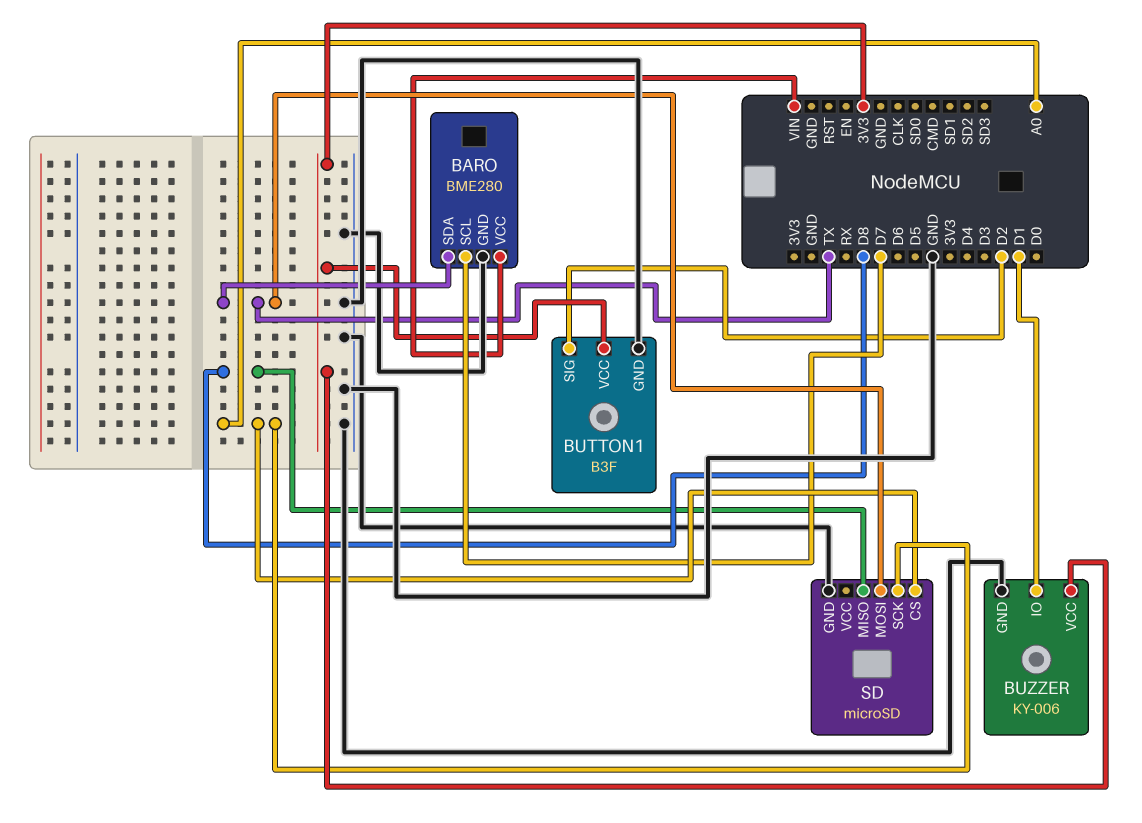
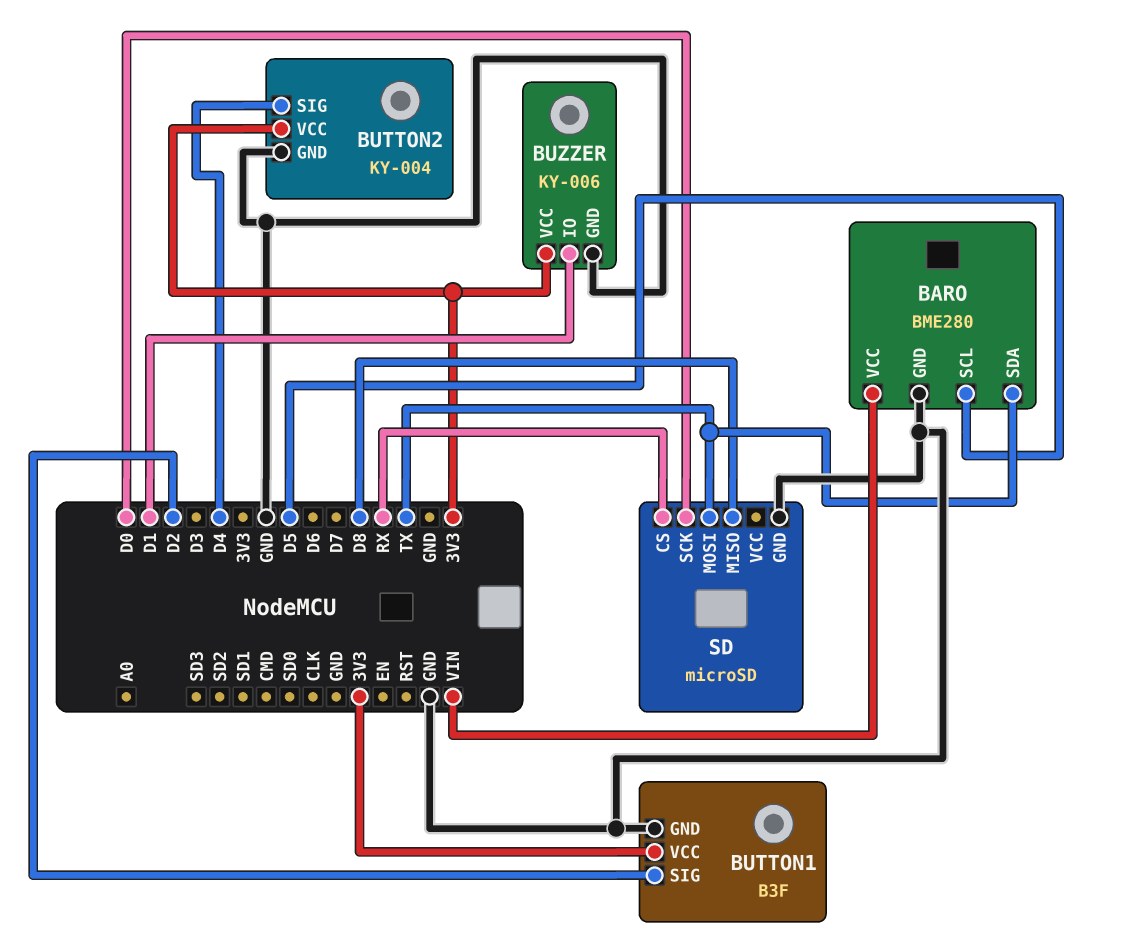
BARO pin SCL: D7 -> D5
BUTTON2: none -> KY-004
BUTTON2 pin GND: none -> GND
BUTTON2 pin SIG: none -> D4
BUTTON2 pin VCC: none -> 3V3
SD pin CS: A0 -> RX
SD pin SCK: A0 -> D0

